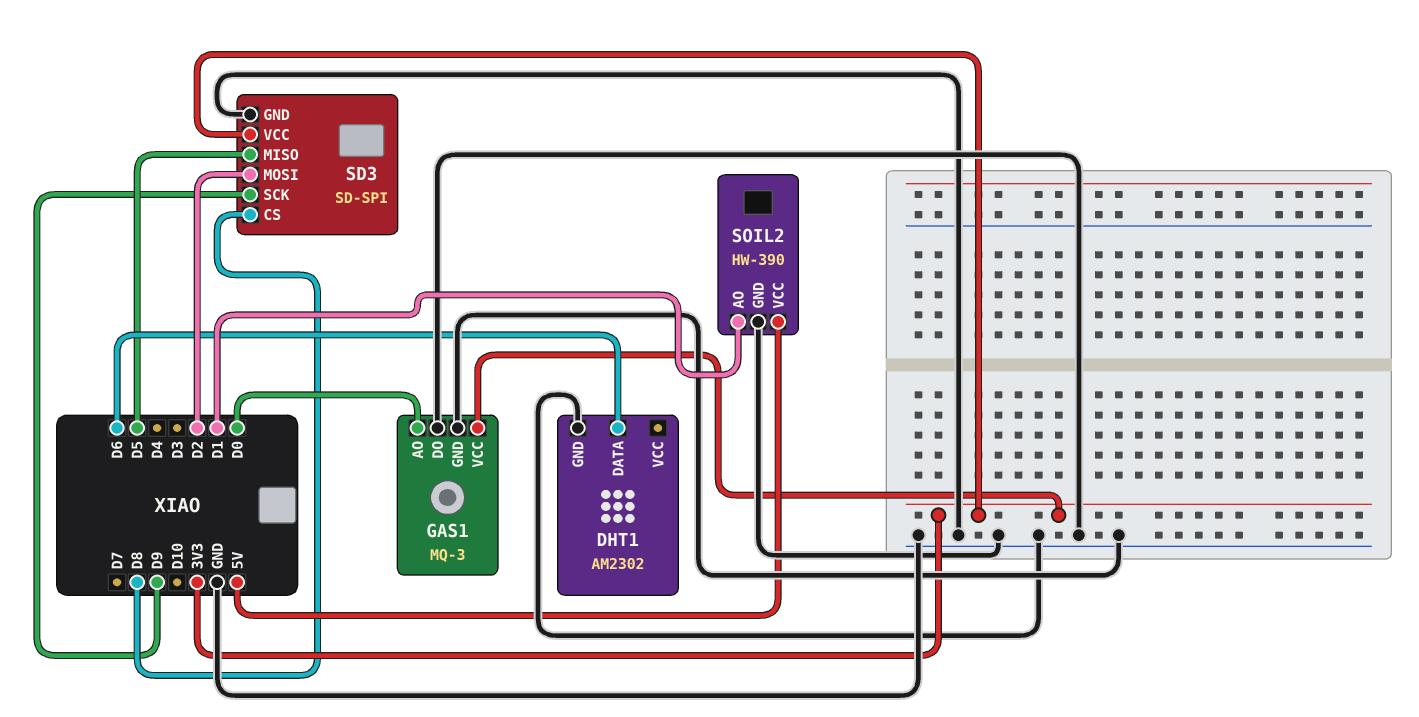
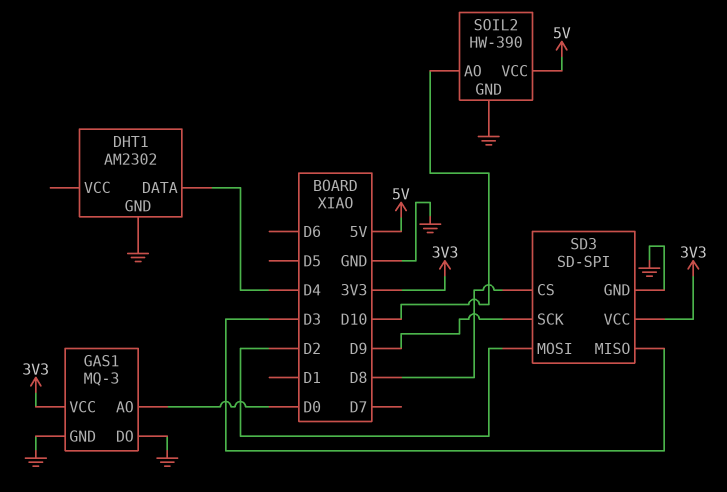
DHT1 pin DATA: D6 -> D4
SD3 pin MISO: D5 -> D3
SOIL2 pin AO: D1 -> D10

